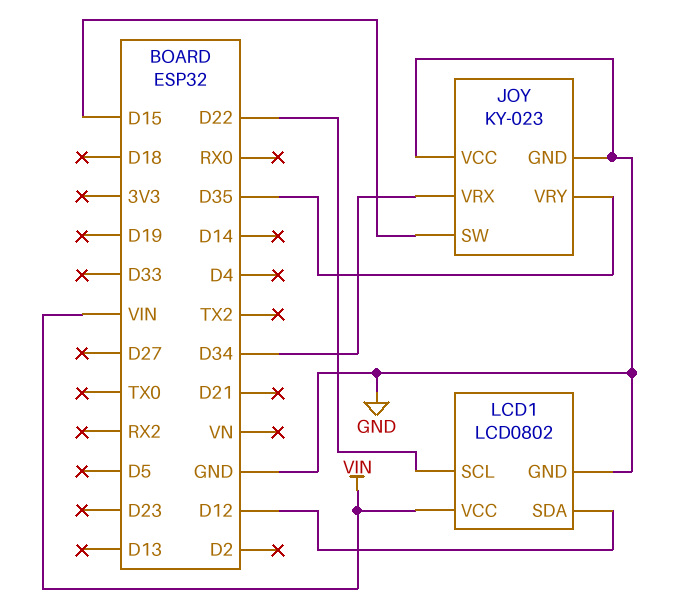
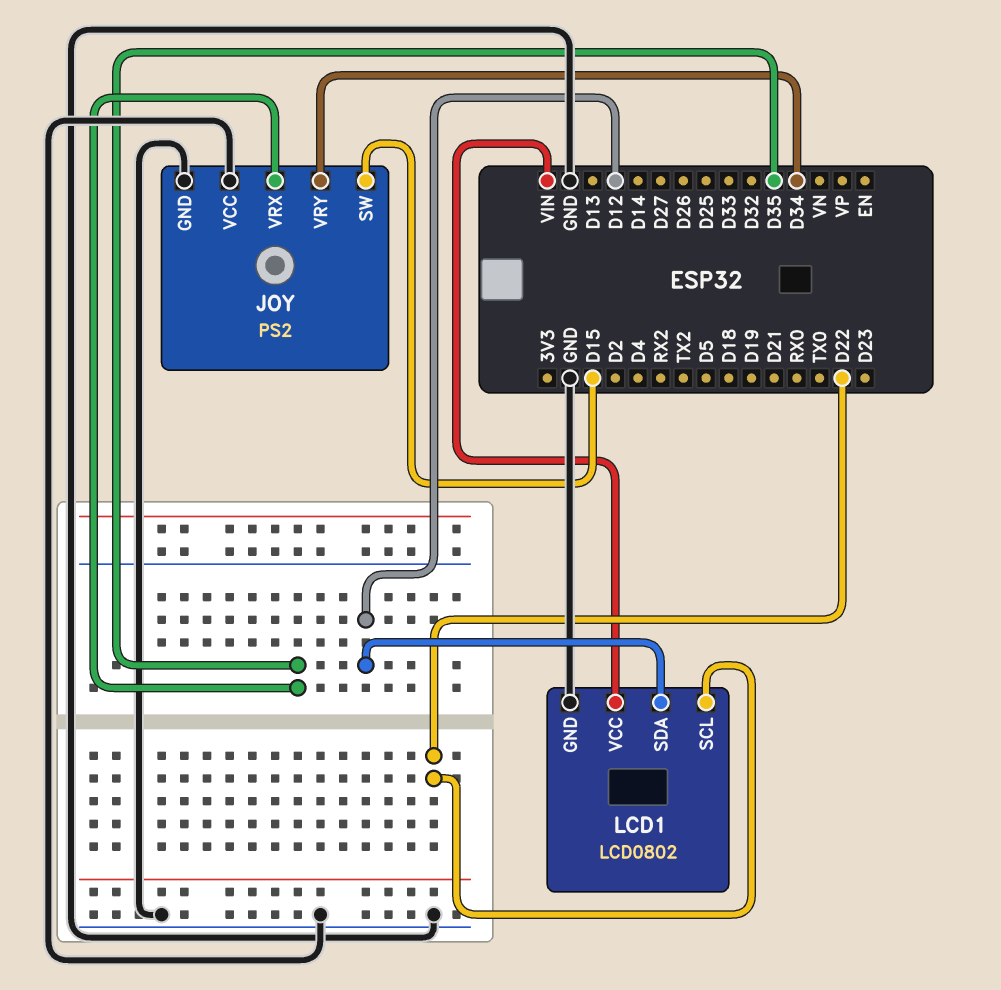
JOY: KY-023 -> PS2
JOY pin VRX: D34 -> D35
JOY pin VRY: D35 -> D34

